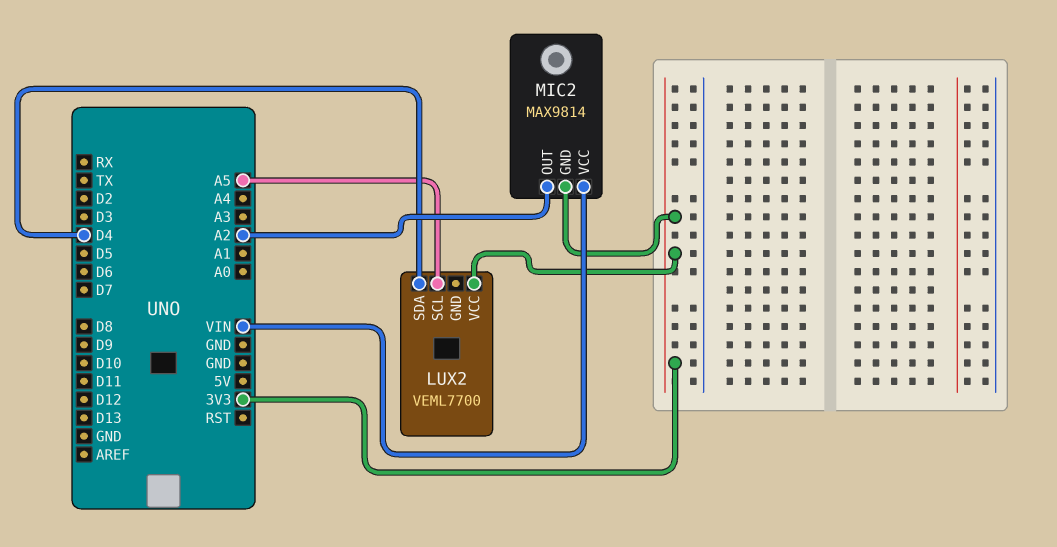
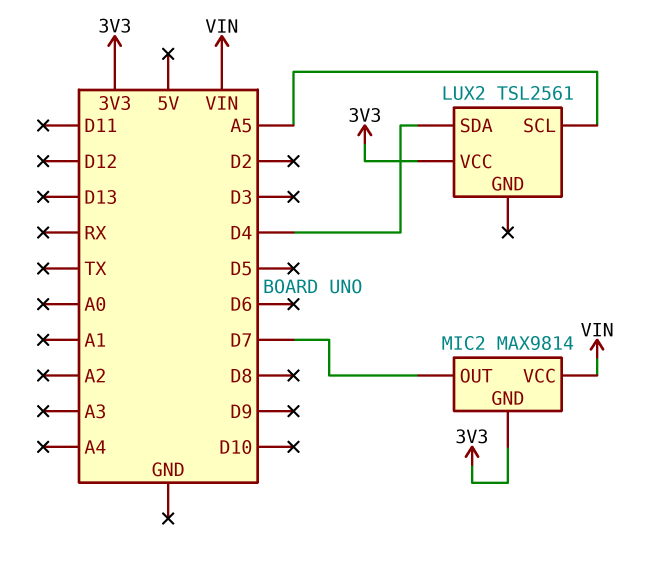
LUX2: VEML7700 -> TSL2561
MIC2 pin OUT: A2 -> D7

